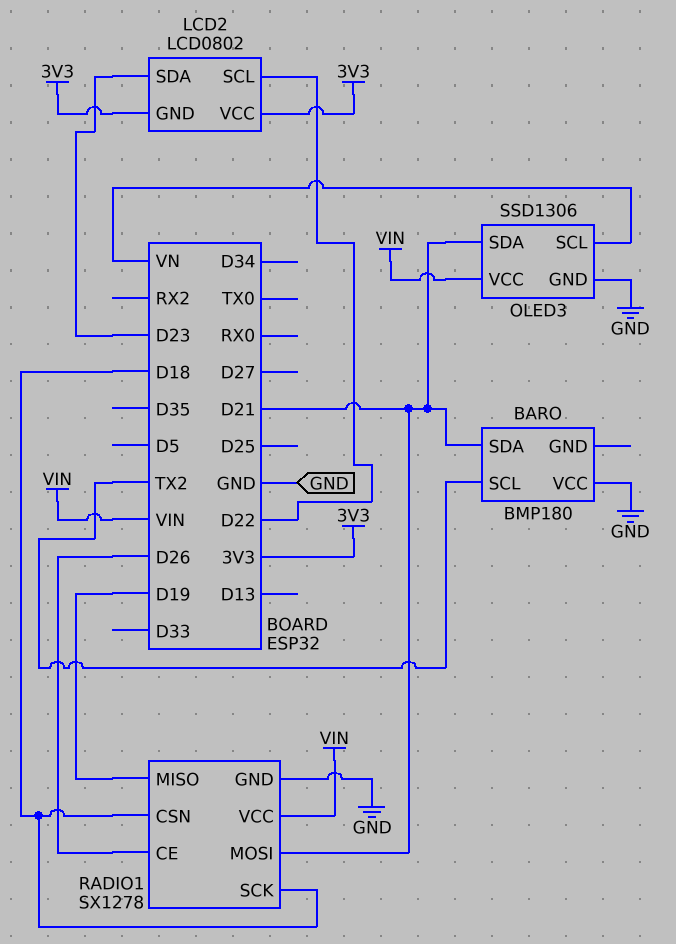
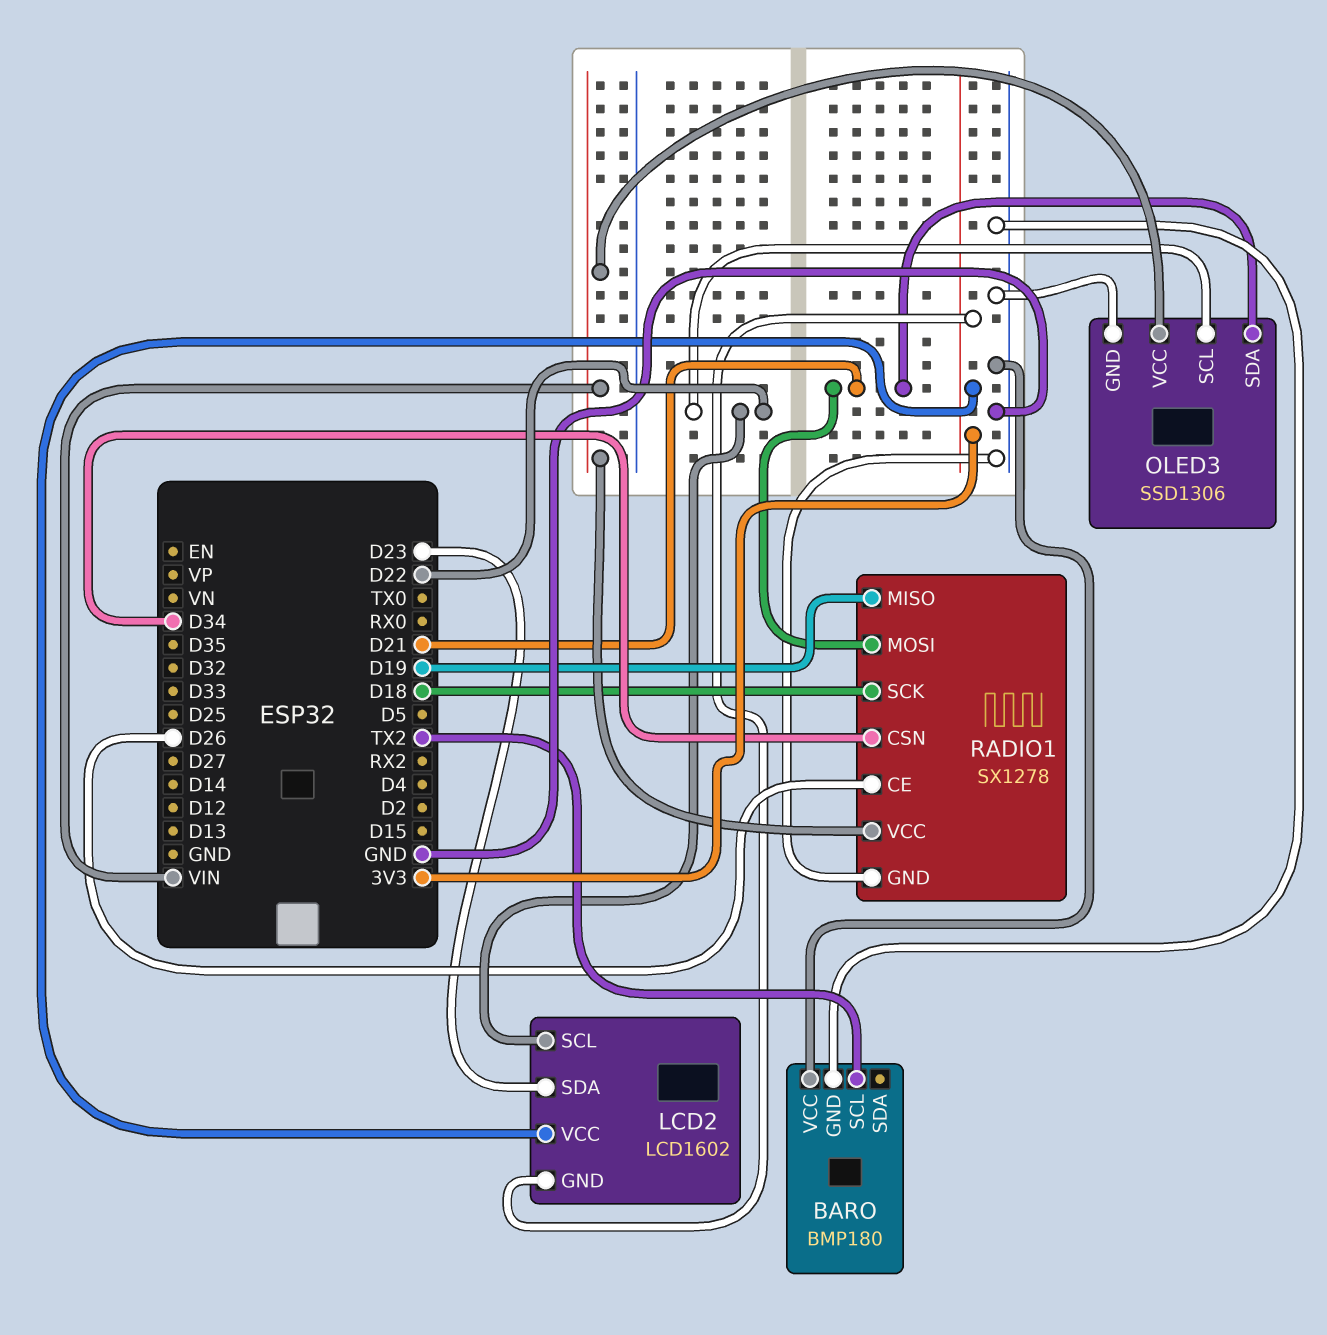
BARO pin GND: none -> GND
BARO pin SDA: D21 -> none
LCD2: LCD0802 -> LCD1602
OLED3 pin SCL: VN -> D22
RADIO1 pin CSN: D18 -> D34

